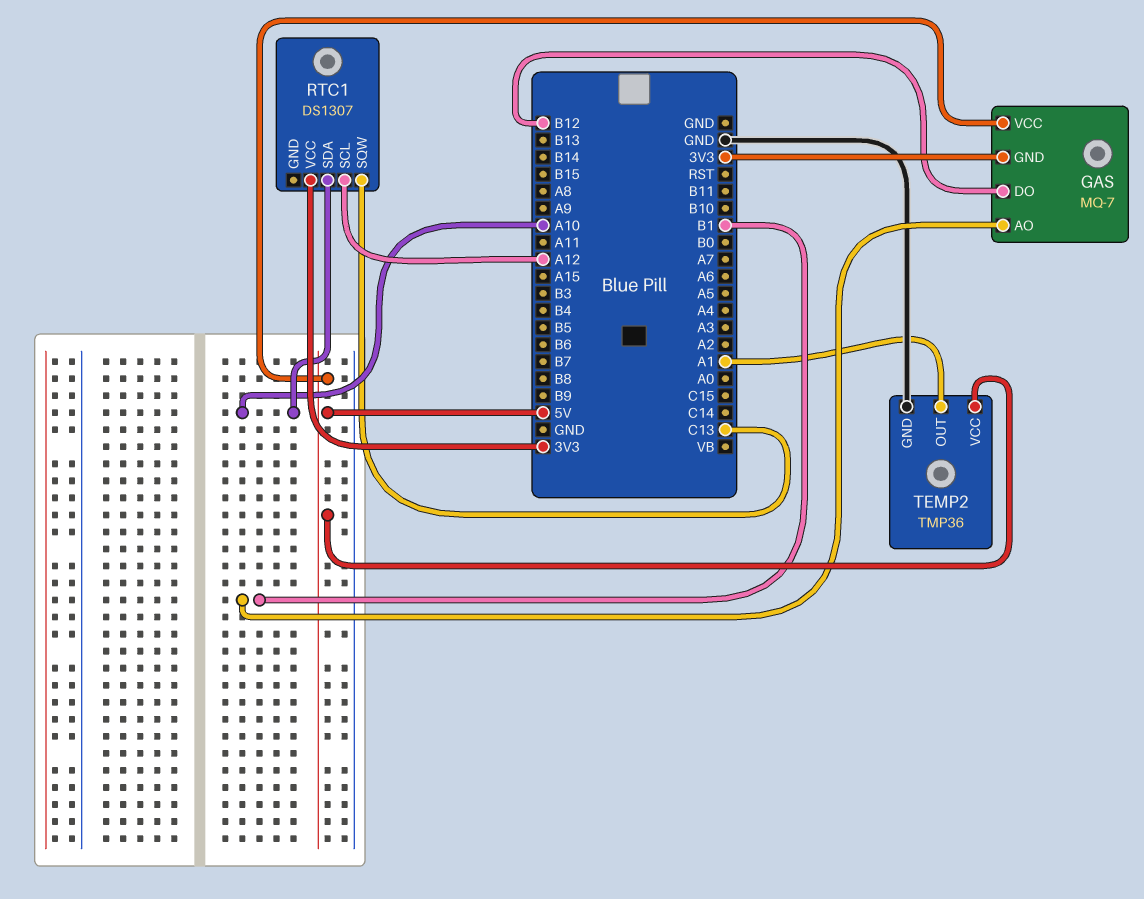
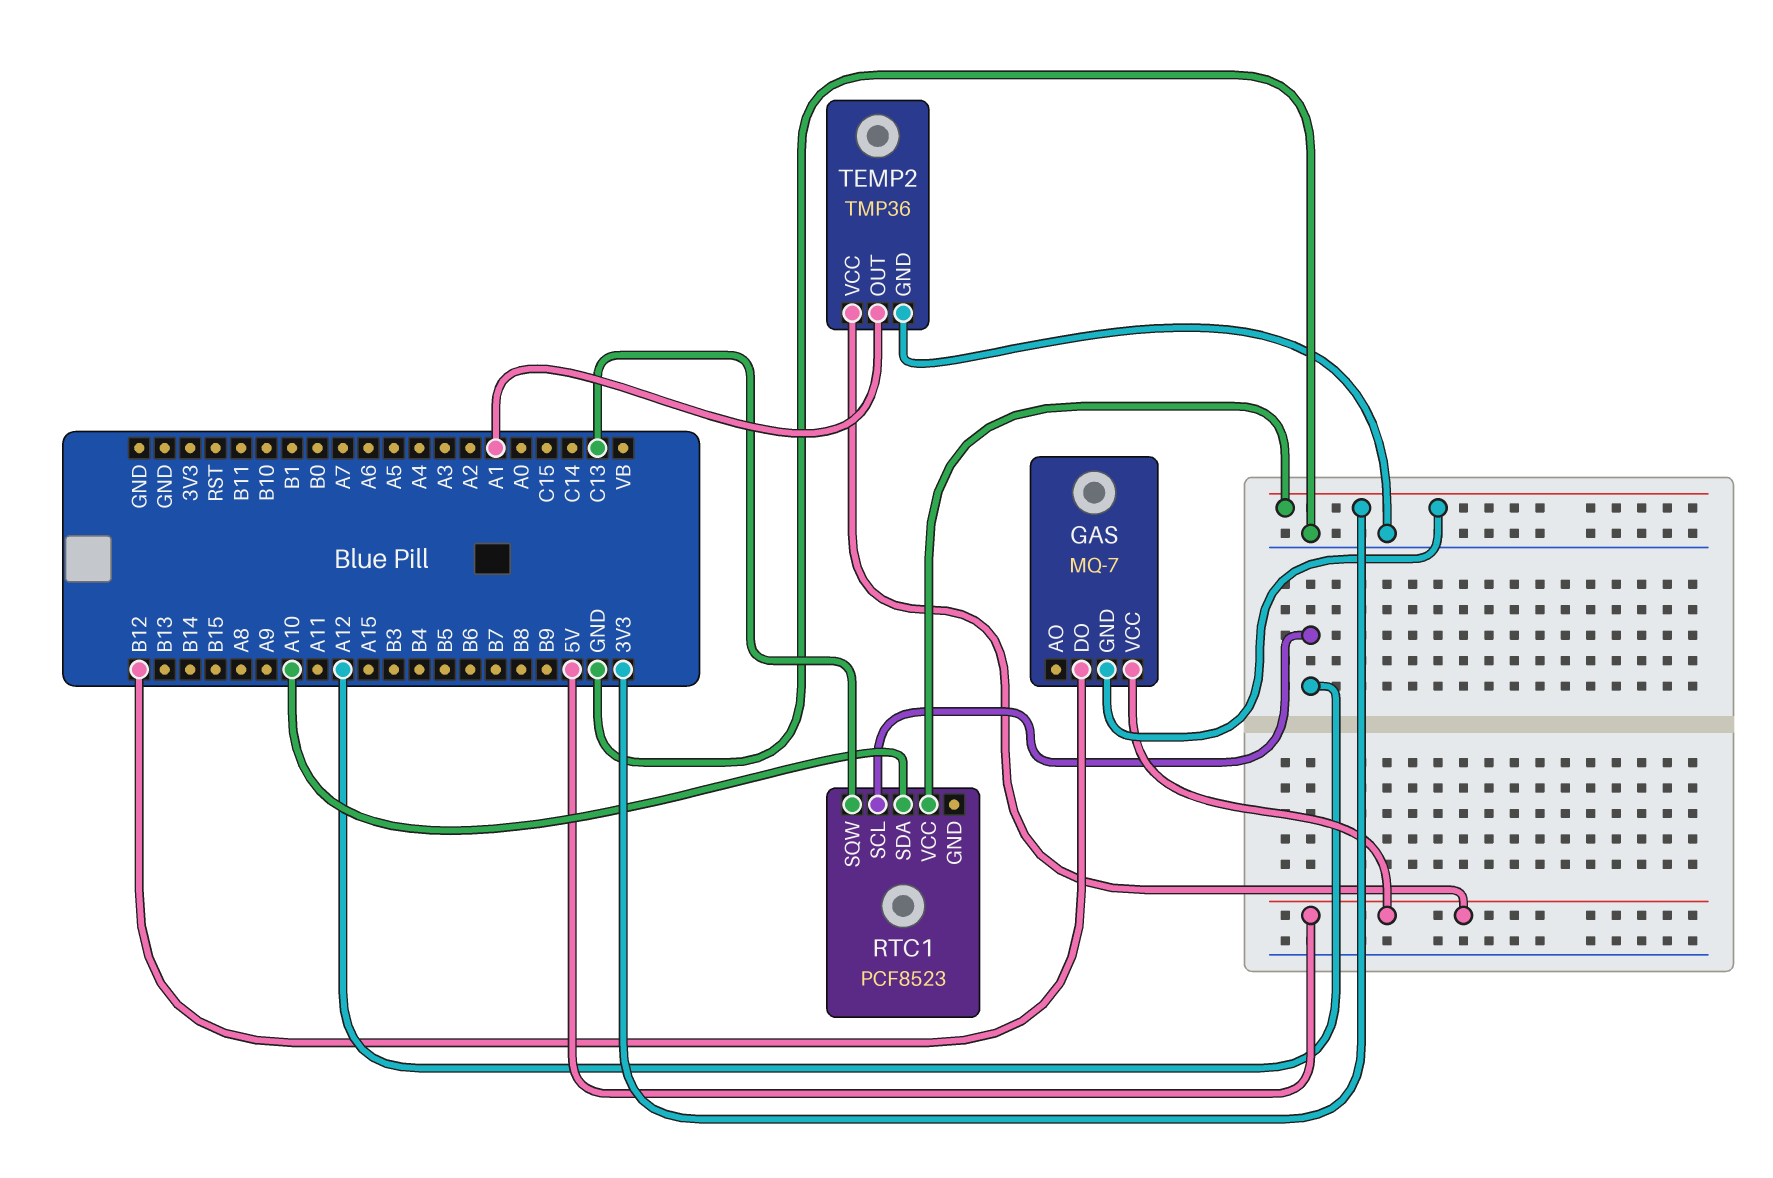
GAS pin AO: B1 -> none
RTC1: DS1307 -> PCF8523

